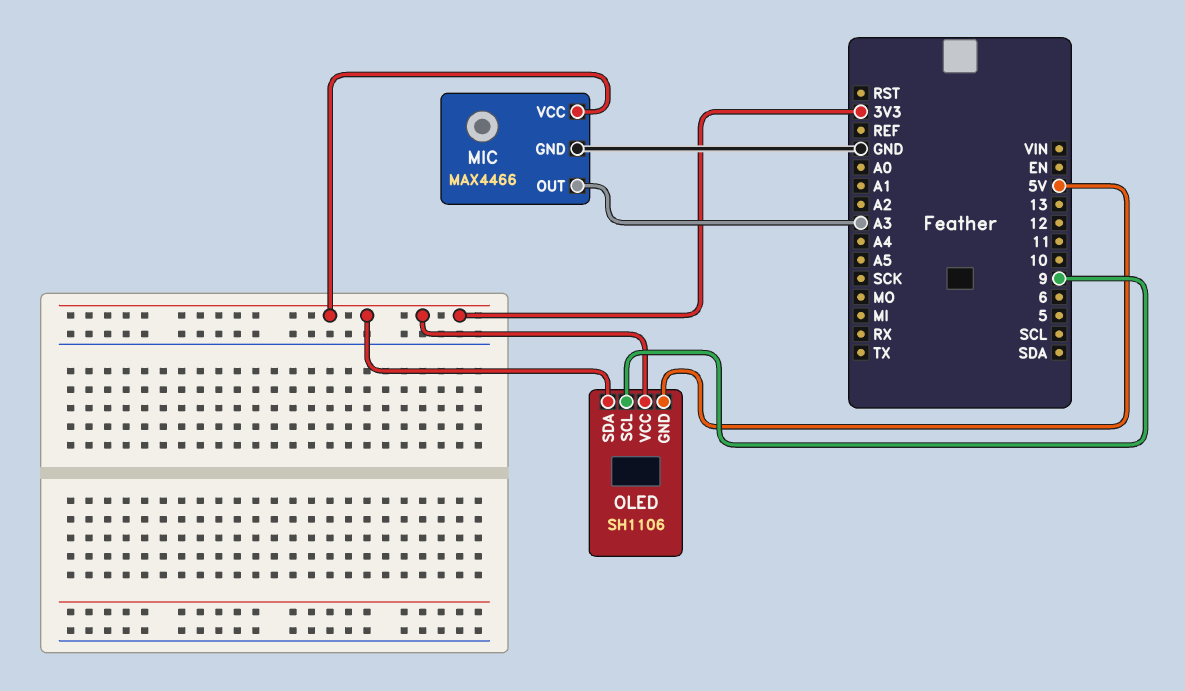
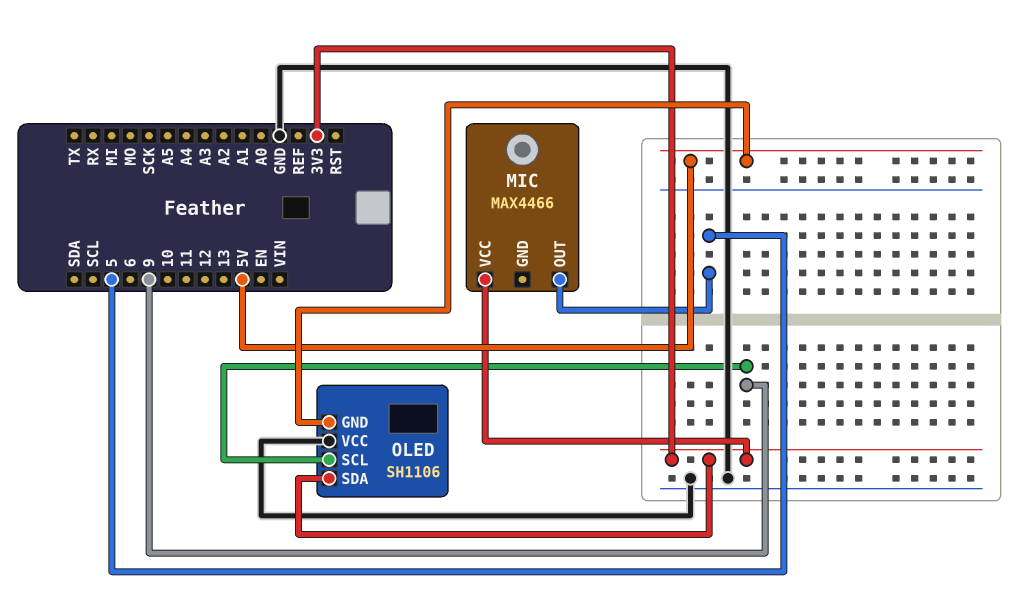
MIC pin GND: GND -> none
MIC pin OUT: A3 -> 5
OLED pin VCC: 3V3 -> GND

